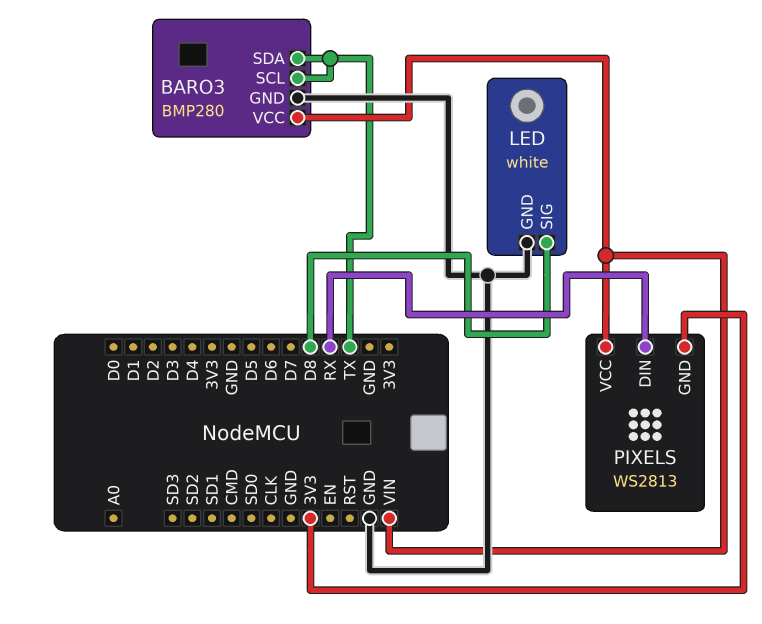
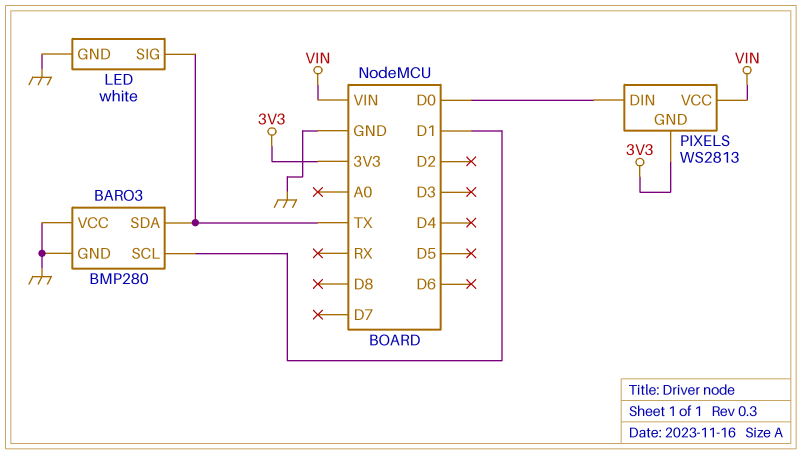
BARO3 pin SCL: TX -> D1
BARO3 pin VCC: VIN -> GND
LED pin SIG: D8 -> TX
PIXELS pin DIN: RX -> D0

